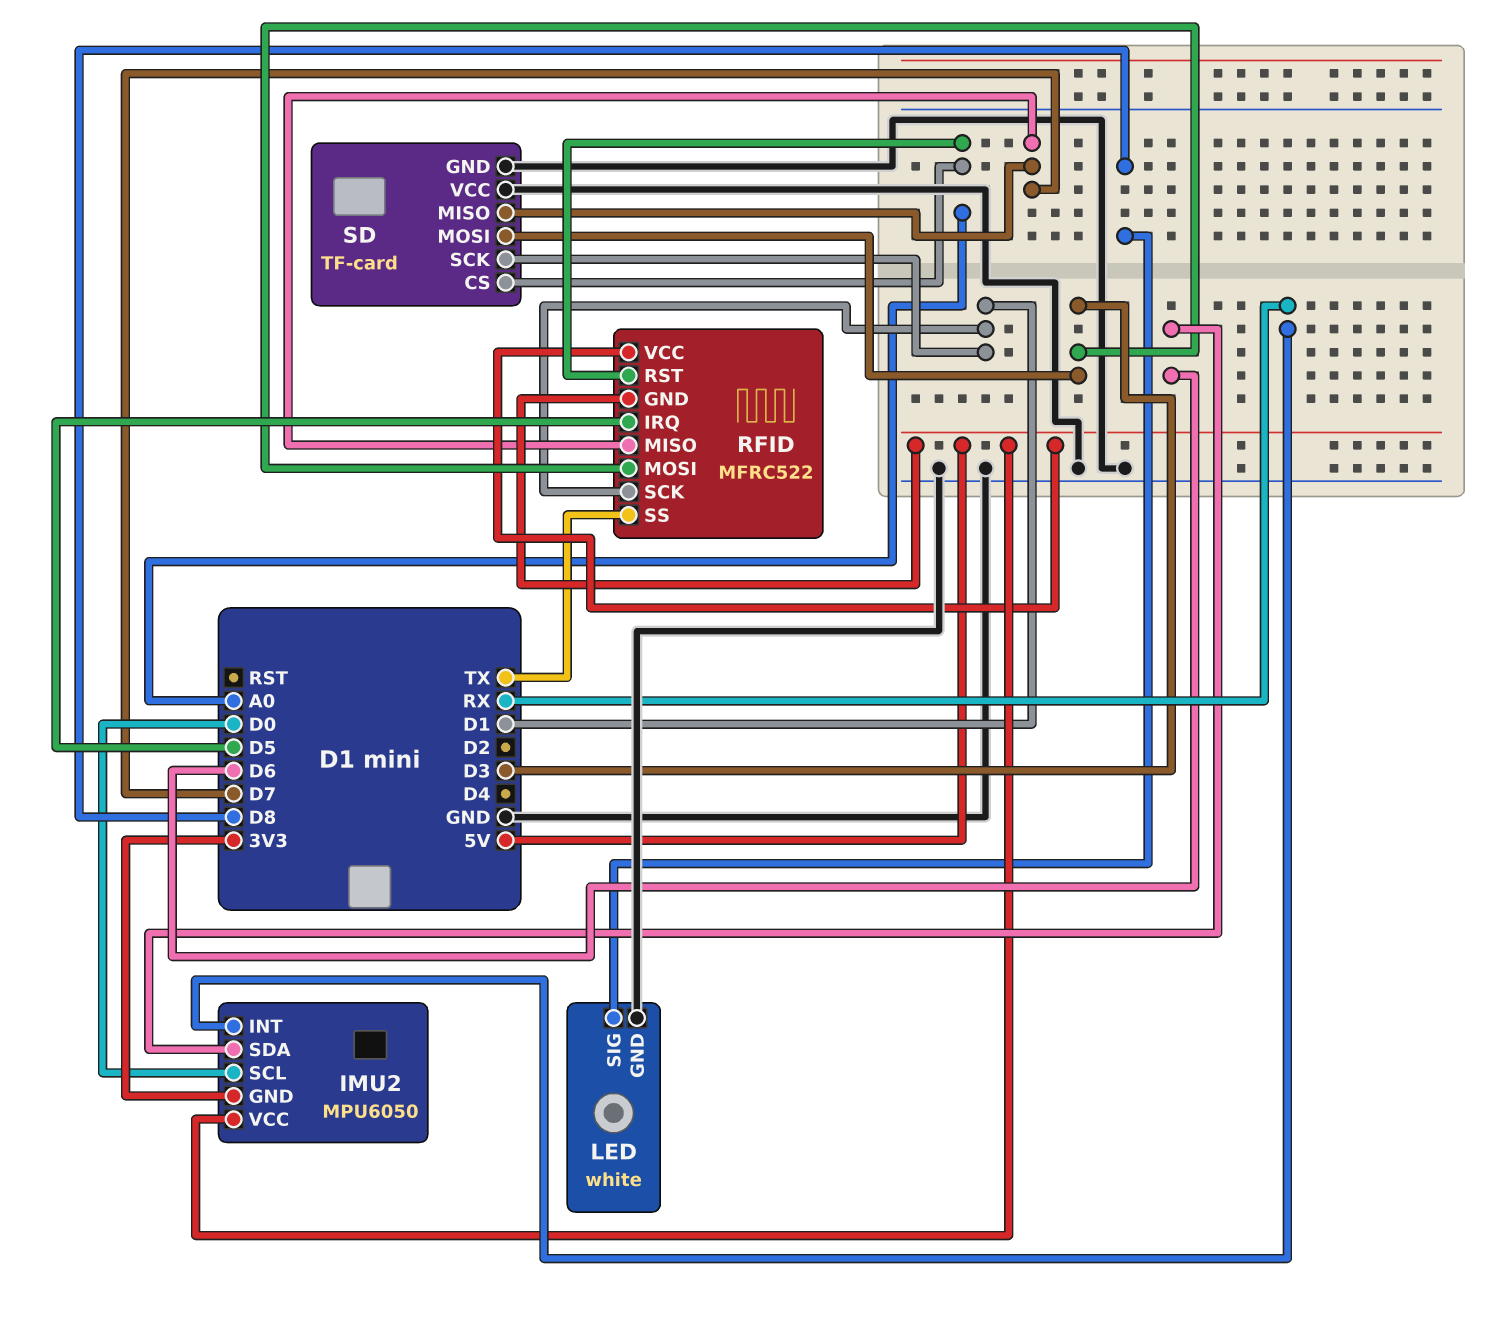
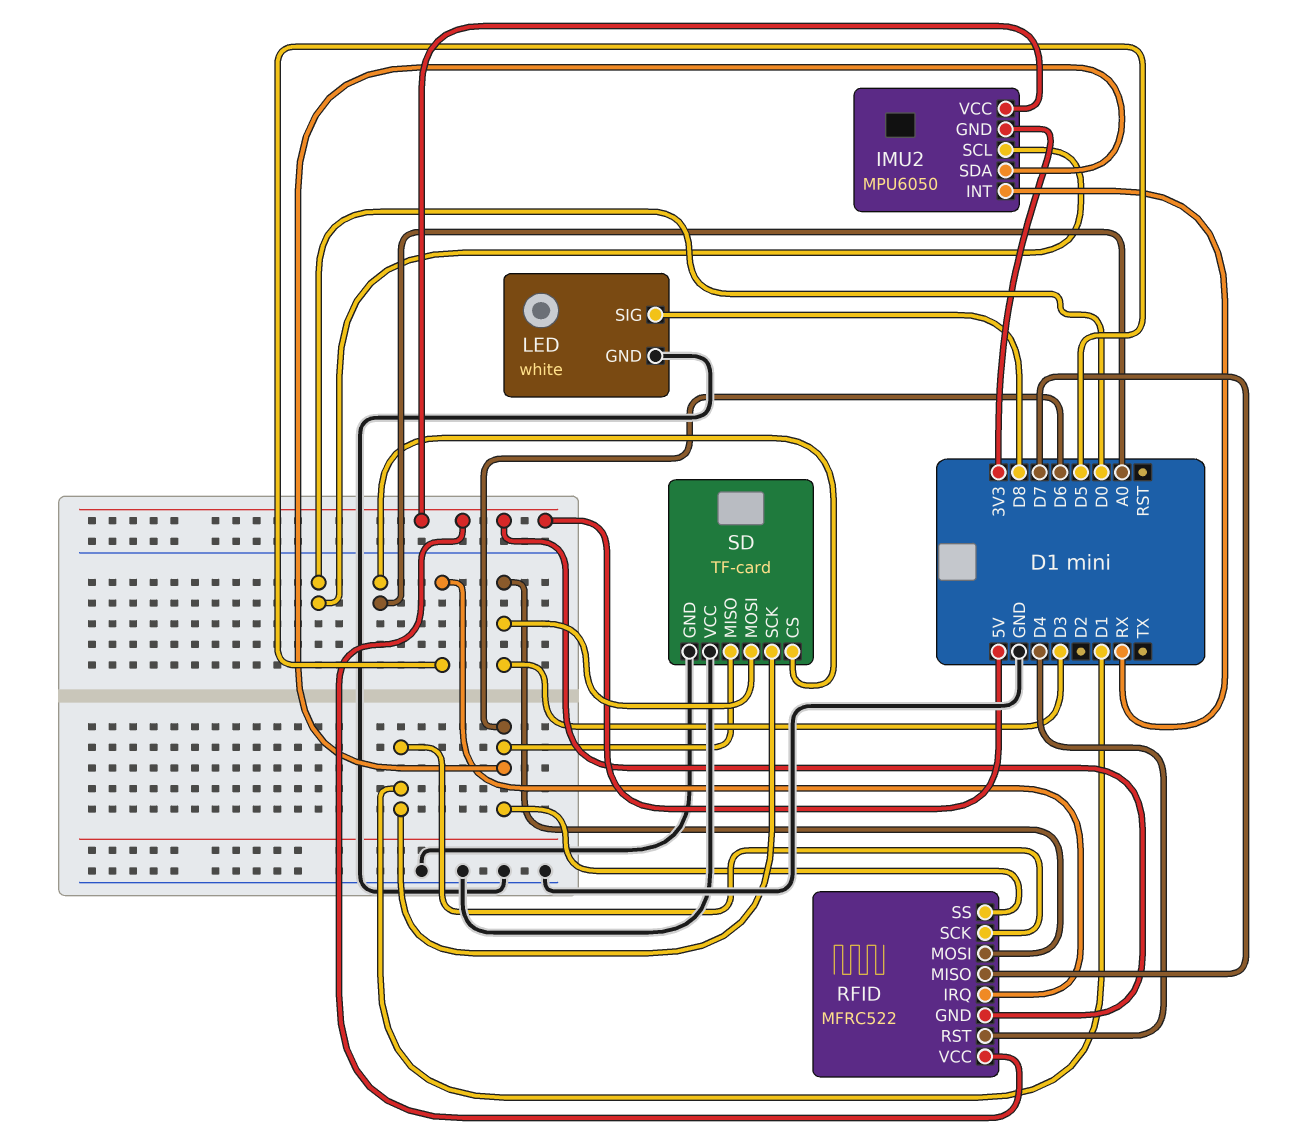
RFID pin RST: A0 -> D4
RFID pin SS: TX -> D6
SD pin MISO: D7 -> D6

